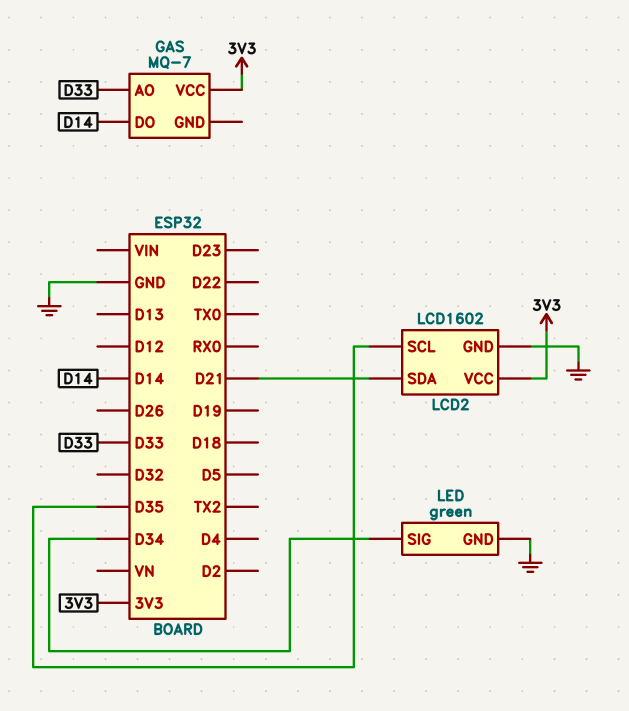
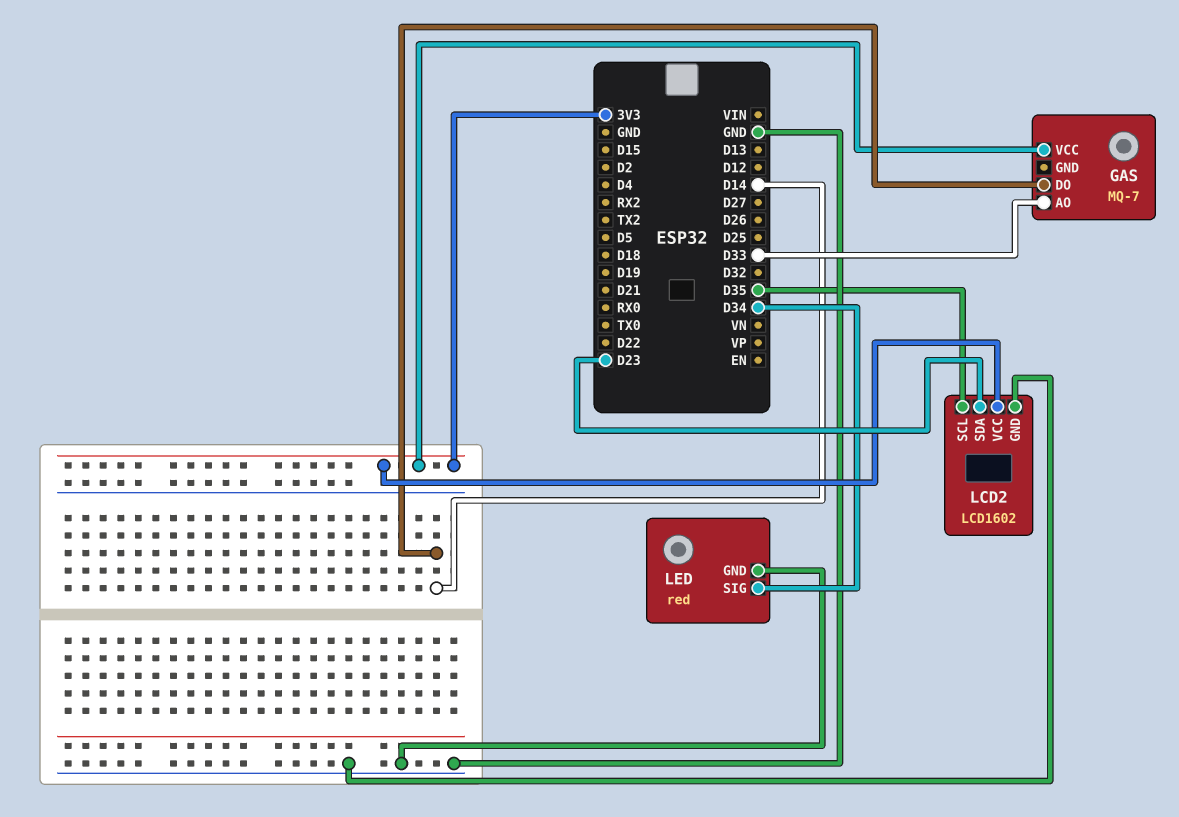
LCD2 pin SDA: D21 -> D23
LED: green -> red

